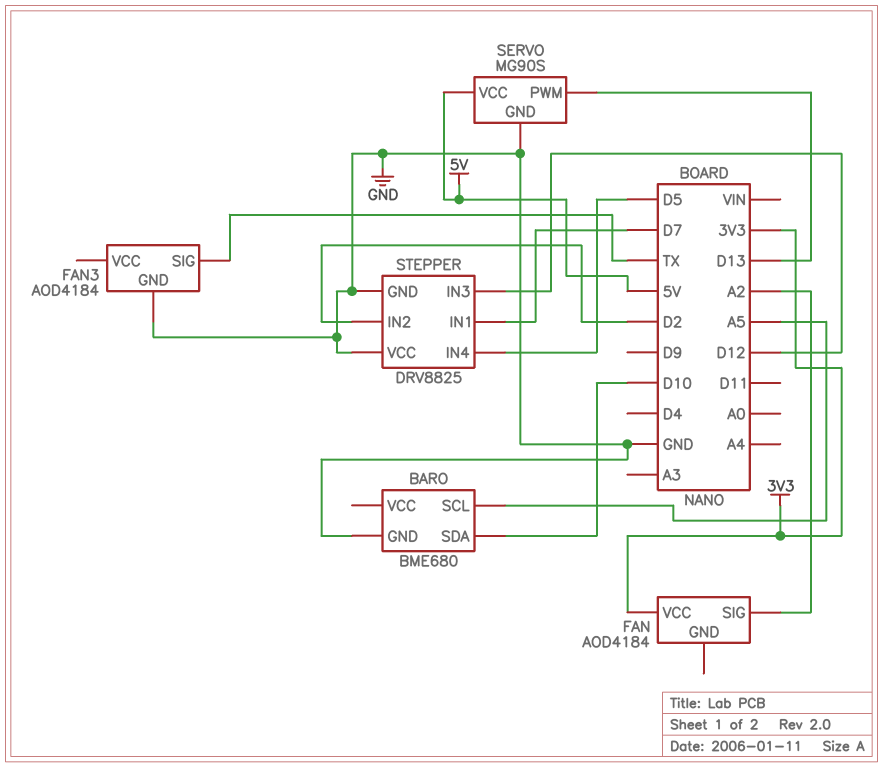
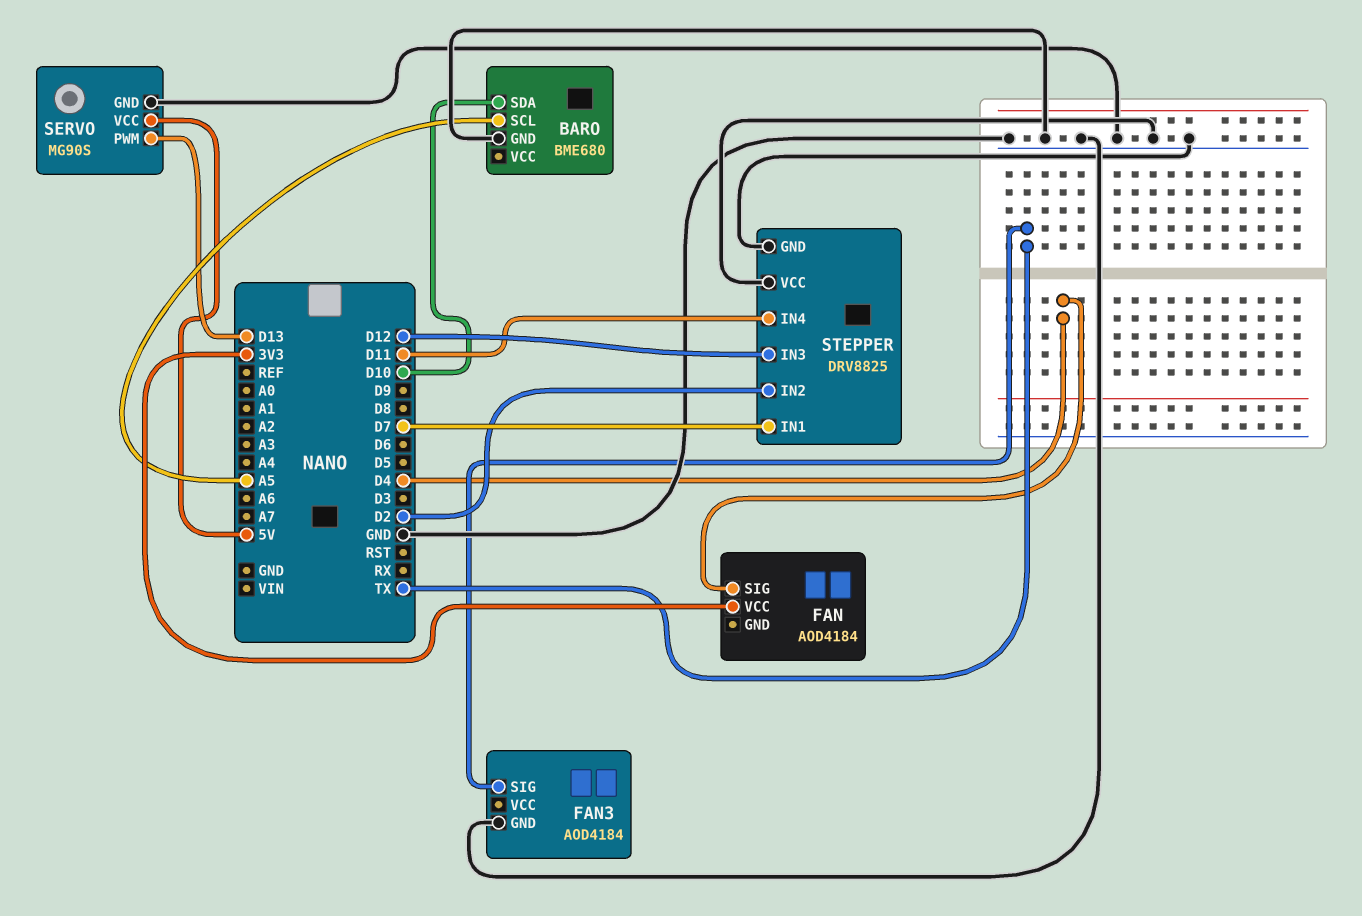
FAN pin SIG: A2 -> D4
STEPPER pin IN4: D5 -> D11

